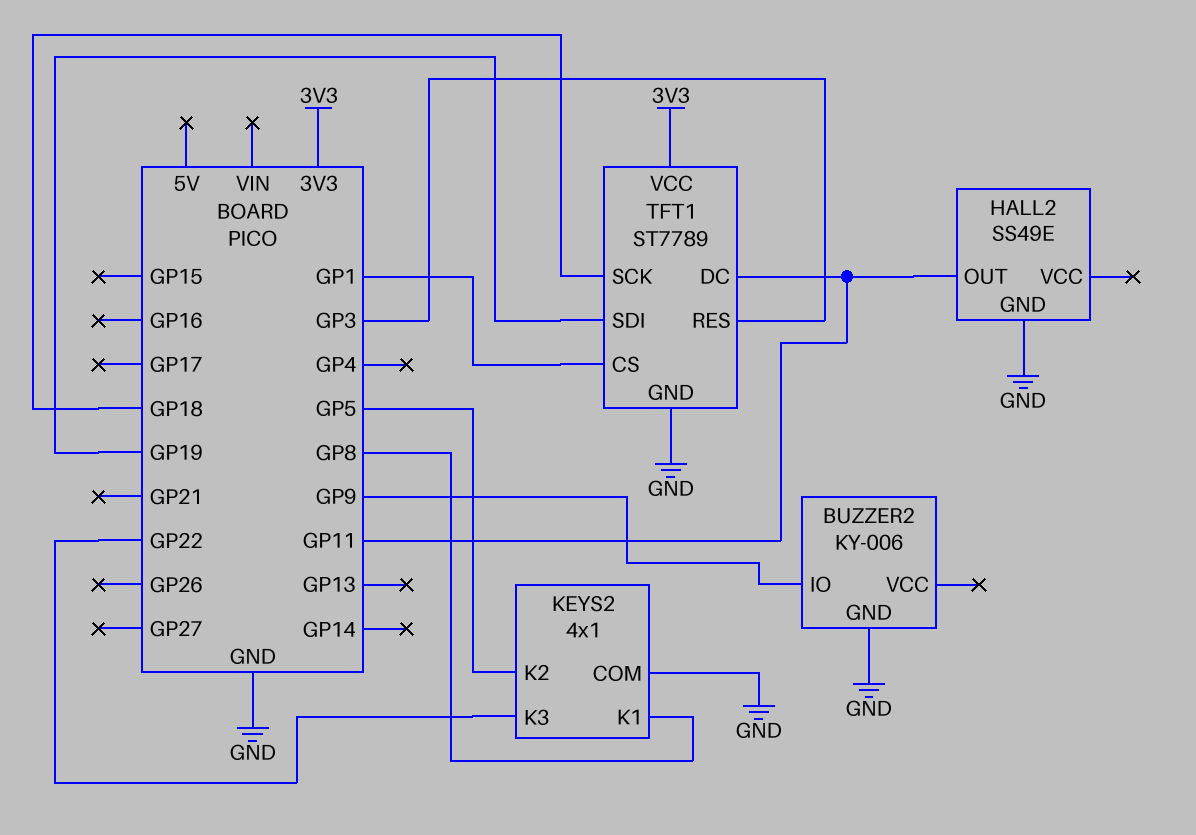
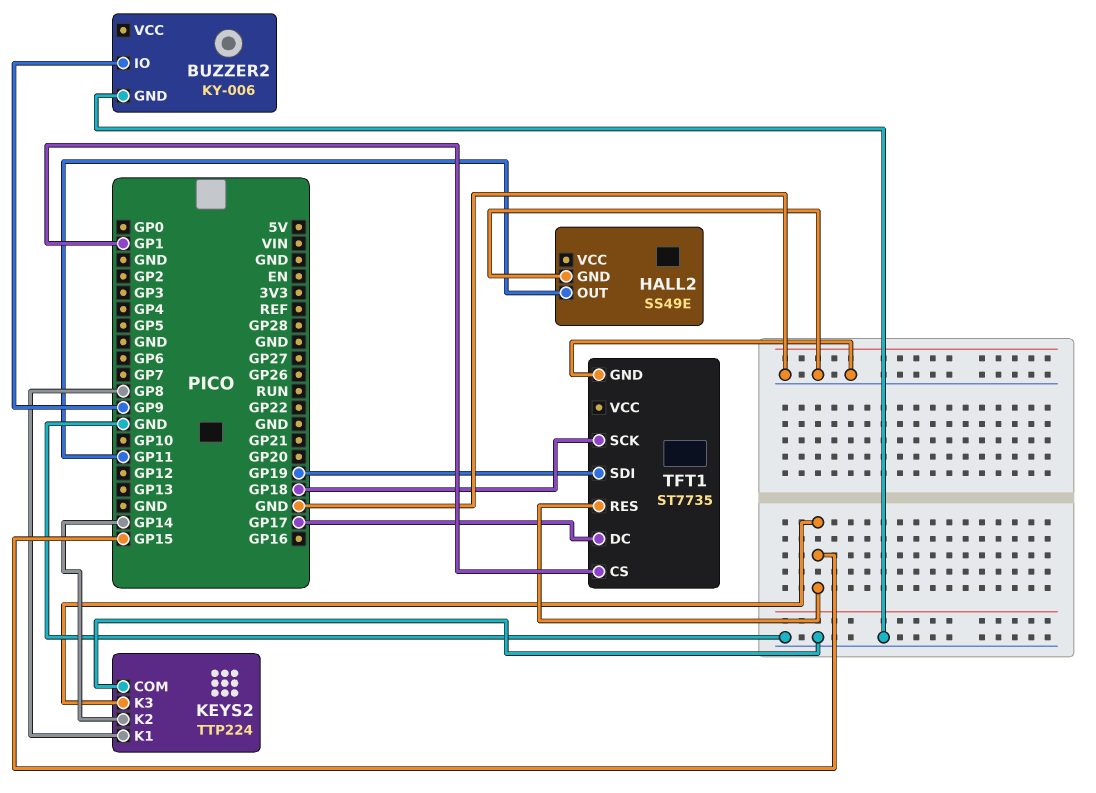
KEYS2: 4x1 -> TTP224
KEYS2 pin K2: GP5 -> GP14
KEYS2 pin K3: GP22 -> GP15
TFT1: ST7789 -> ST7735
TFT1 pin DC: GP11 -> GP17
TFT1 pin RES: GP3 -> GP15
TFT1 pin VCC: 3V3 -> none

